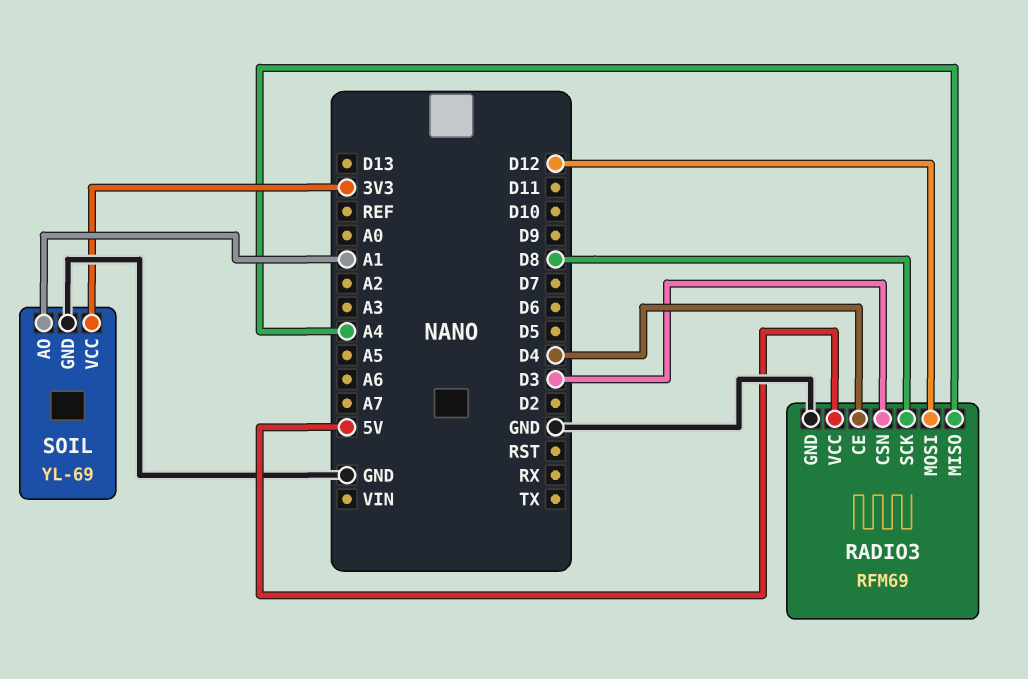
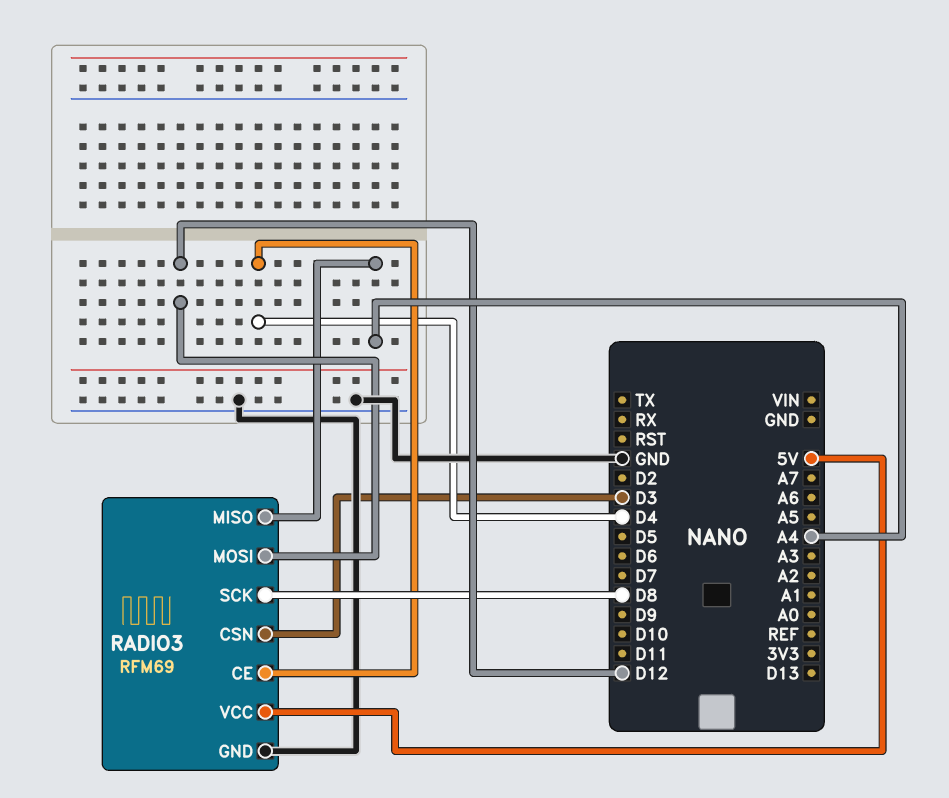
SOIL: YL-69 -> none
SOIL pin AO: A1 -> none
SOIL pin GND: GND -> none
SOIL pin VCC: 3V3 -> none

